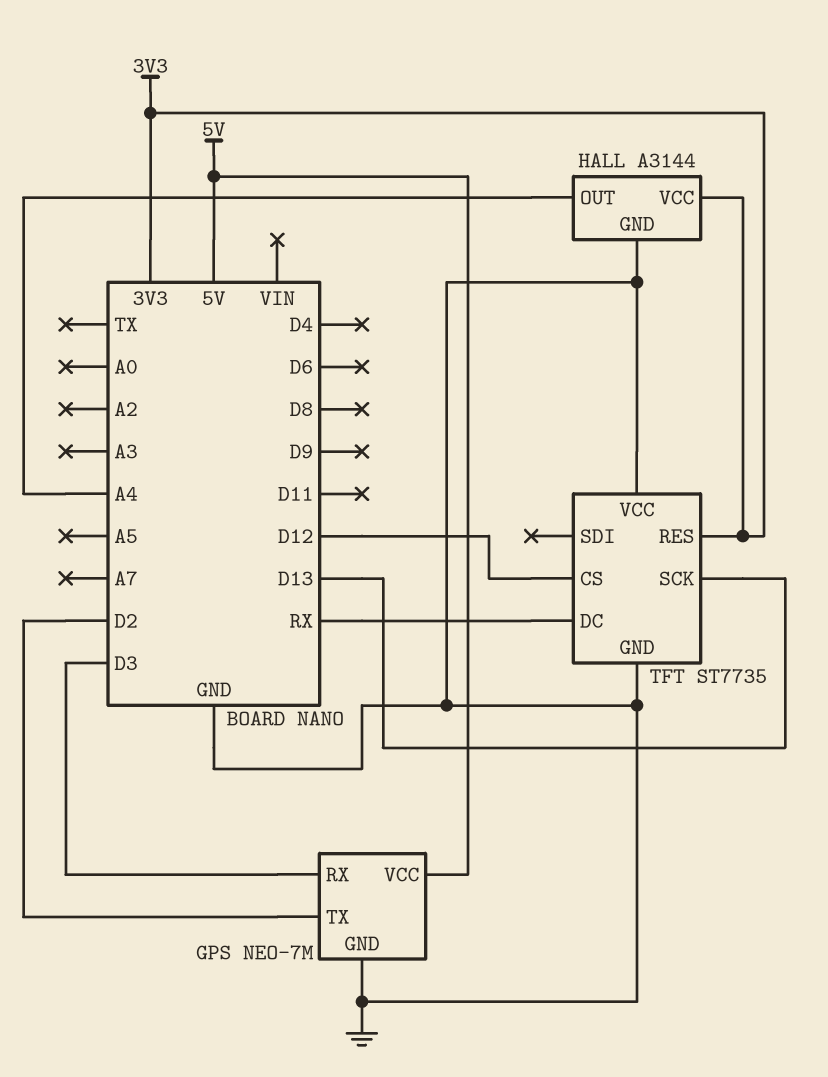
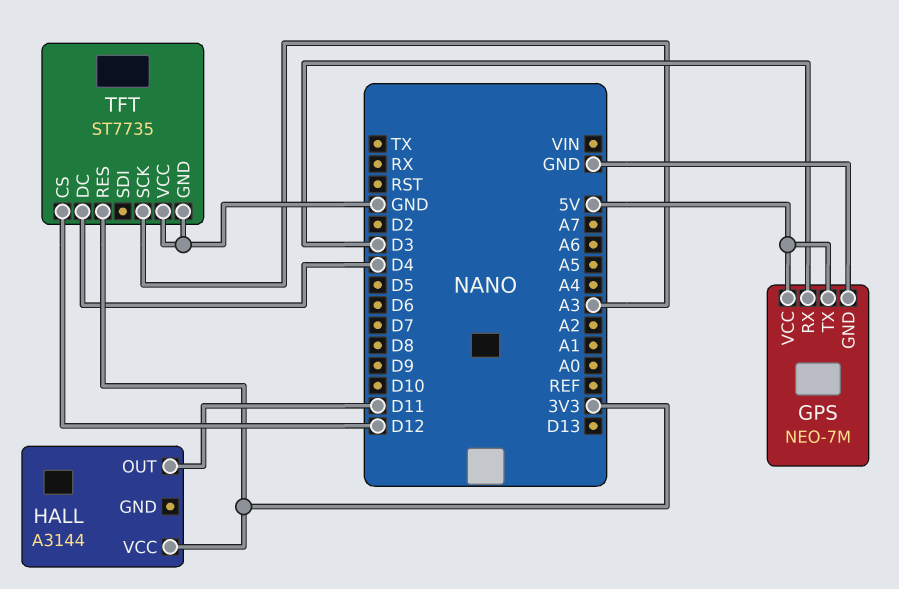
GPS pin TX: D2 -> 5V
HALL pin GND: GND -> none
HALL pin OUT: A4 -> D11
TFT pin DC: RX -> D4
TFT pin SCK: D13 -> A3

